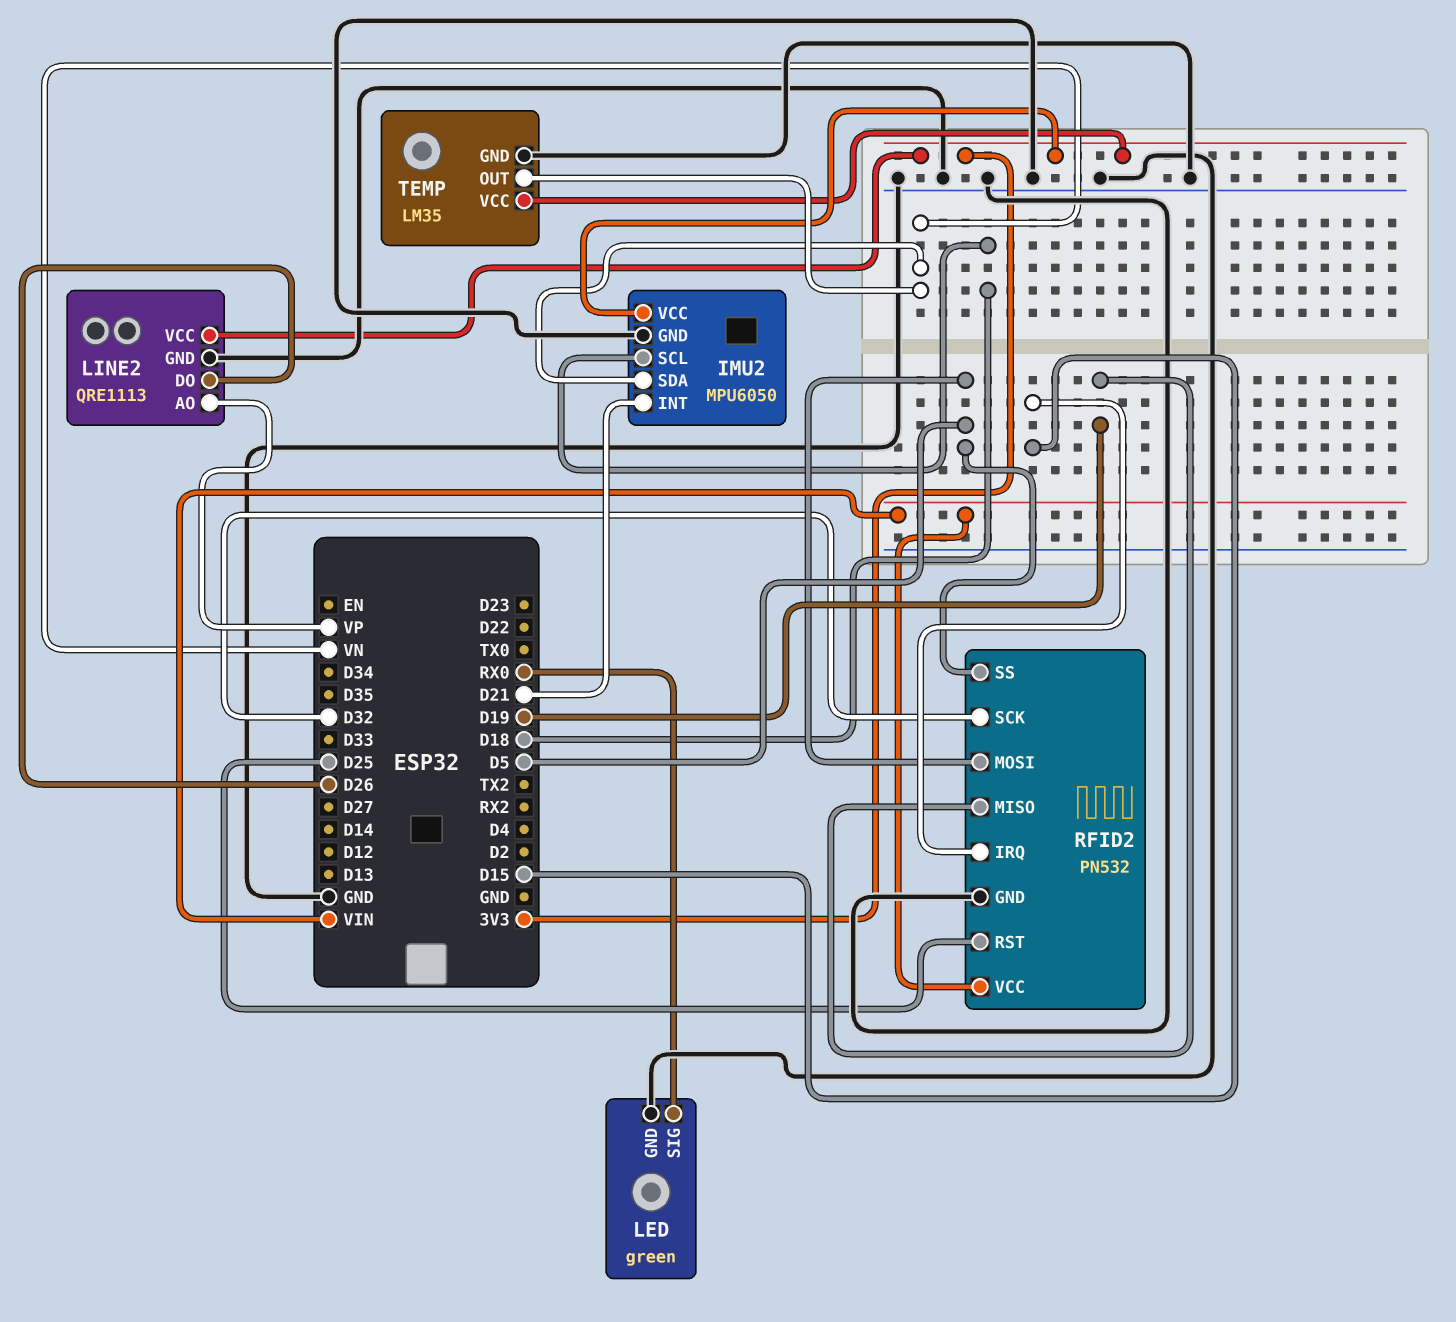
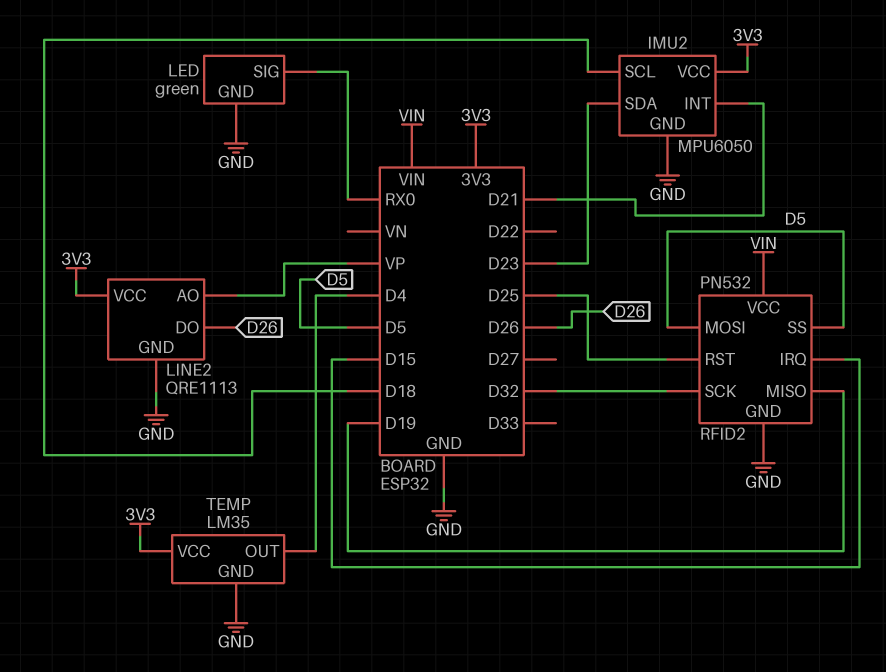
IMU2 pin SDA: VN -> D23
TEMP pin OUT: VN -> D4

